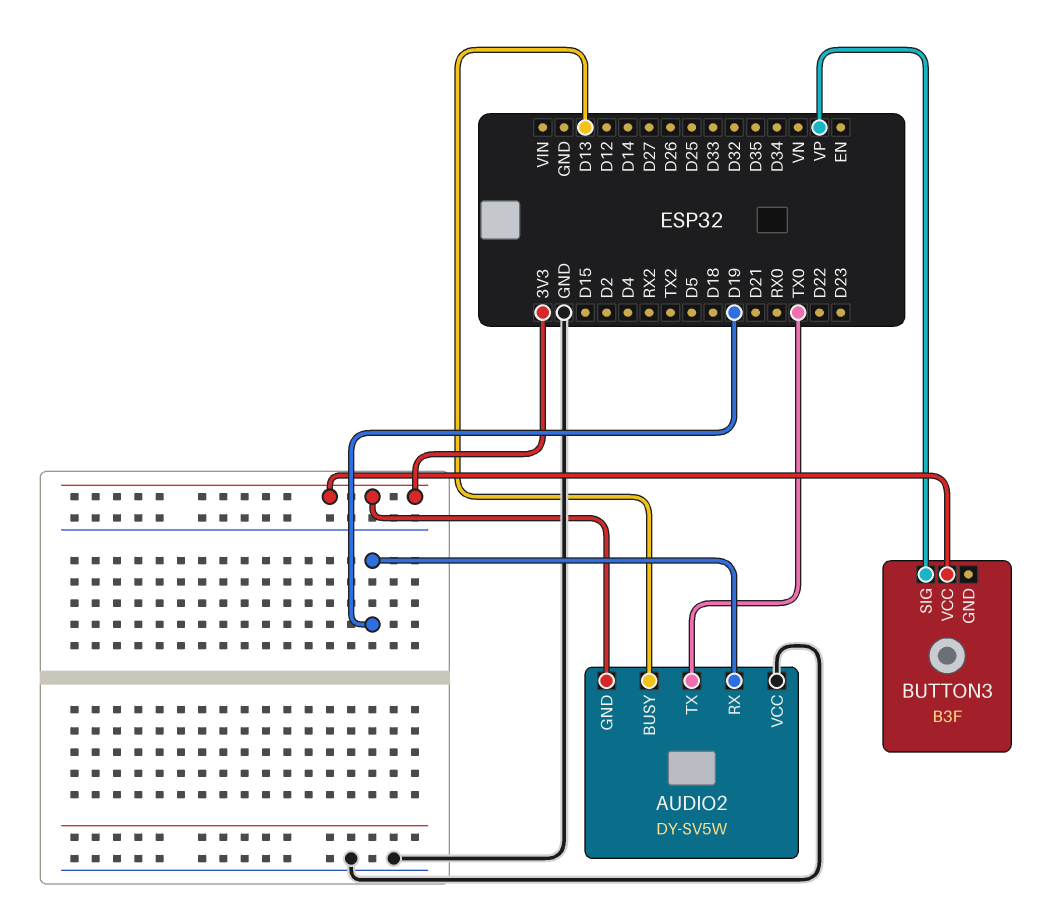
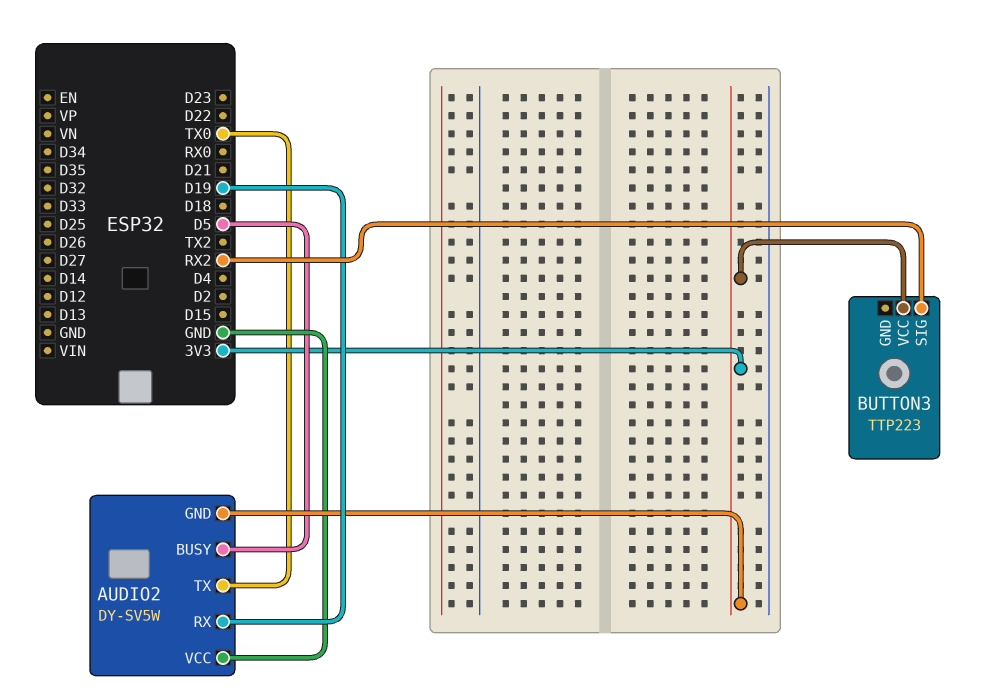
AUDIO2 pin BUSY: D13 -> D5
BUTTON3: B3F -> TTP223
BUTTON3 pin SIG: VP -> RX2

